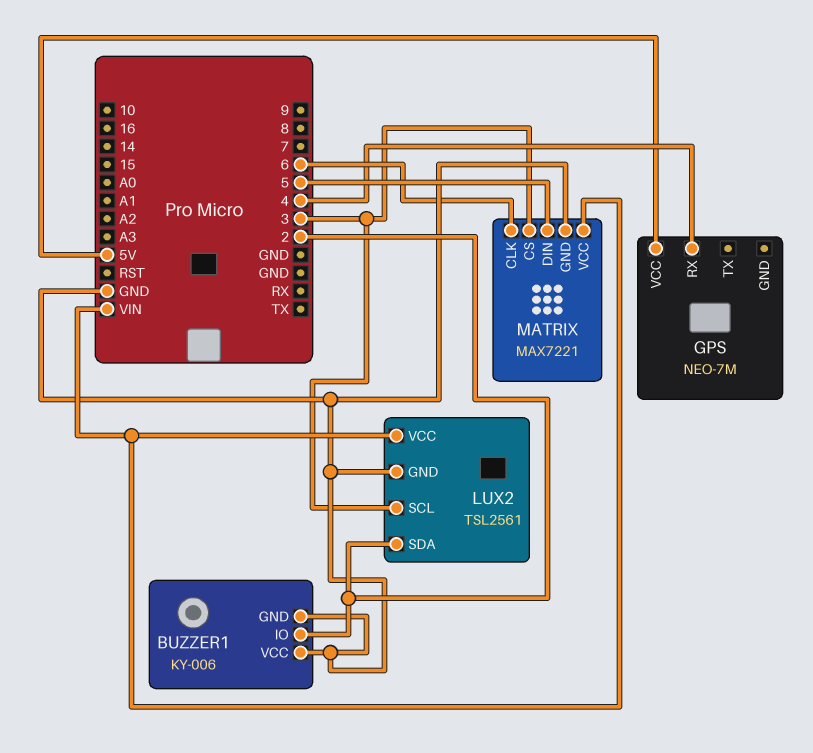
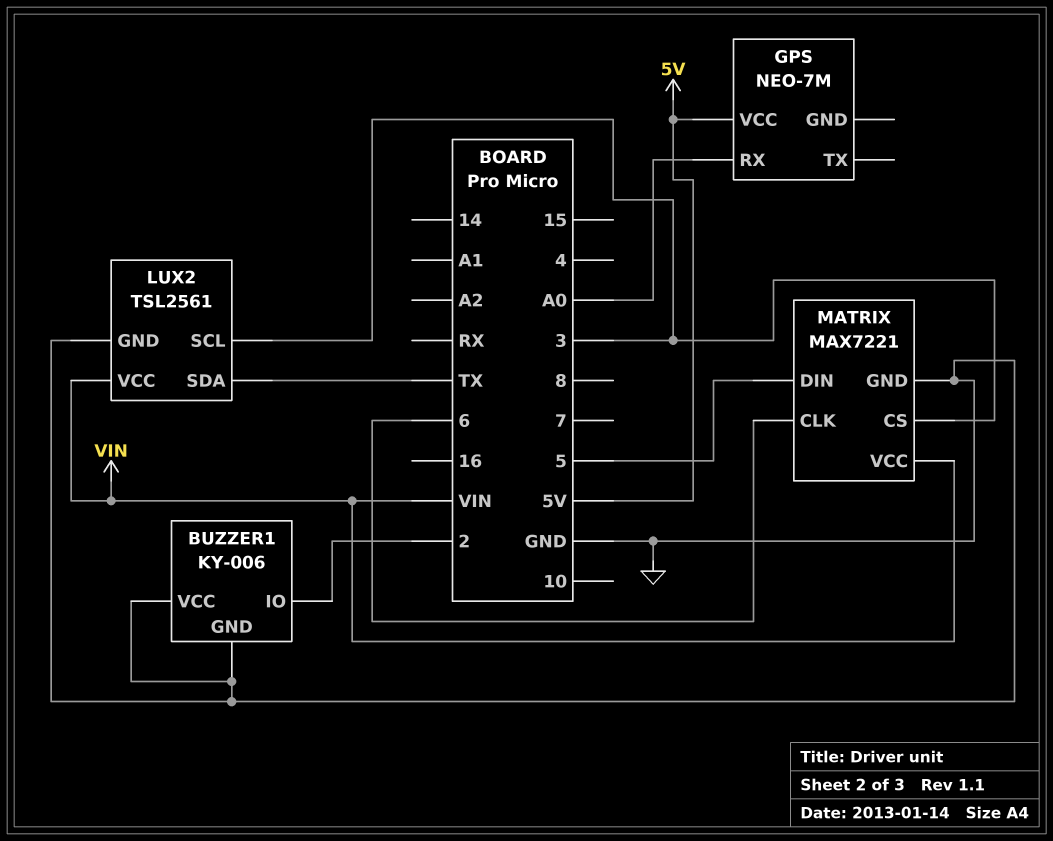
GPS pin RX: 4 -> A0
LUX2 pin SDA: 2 -> TX

